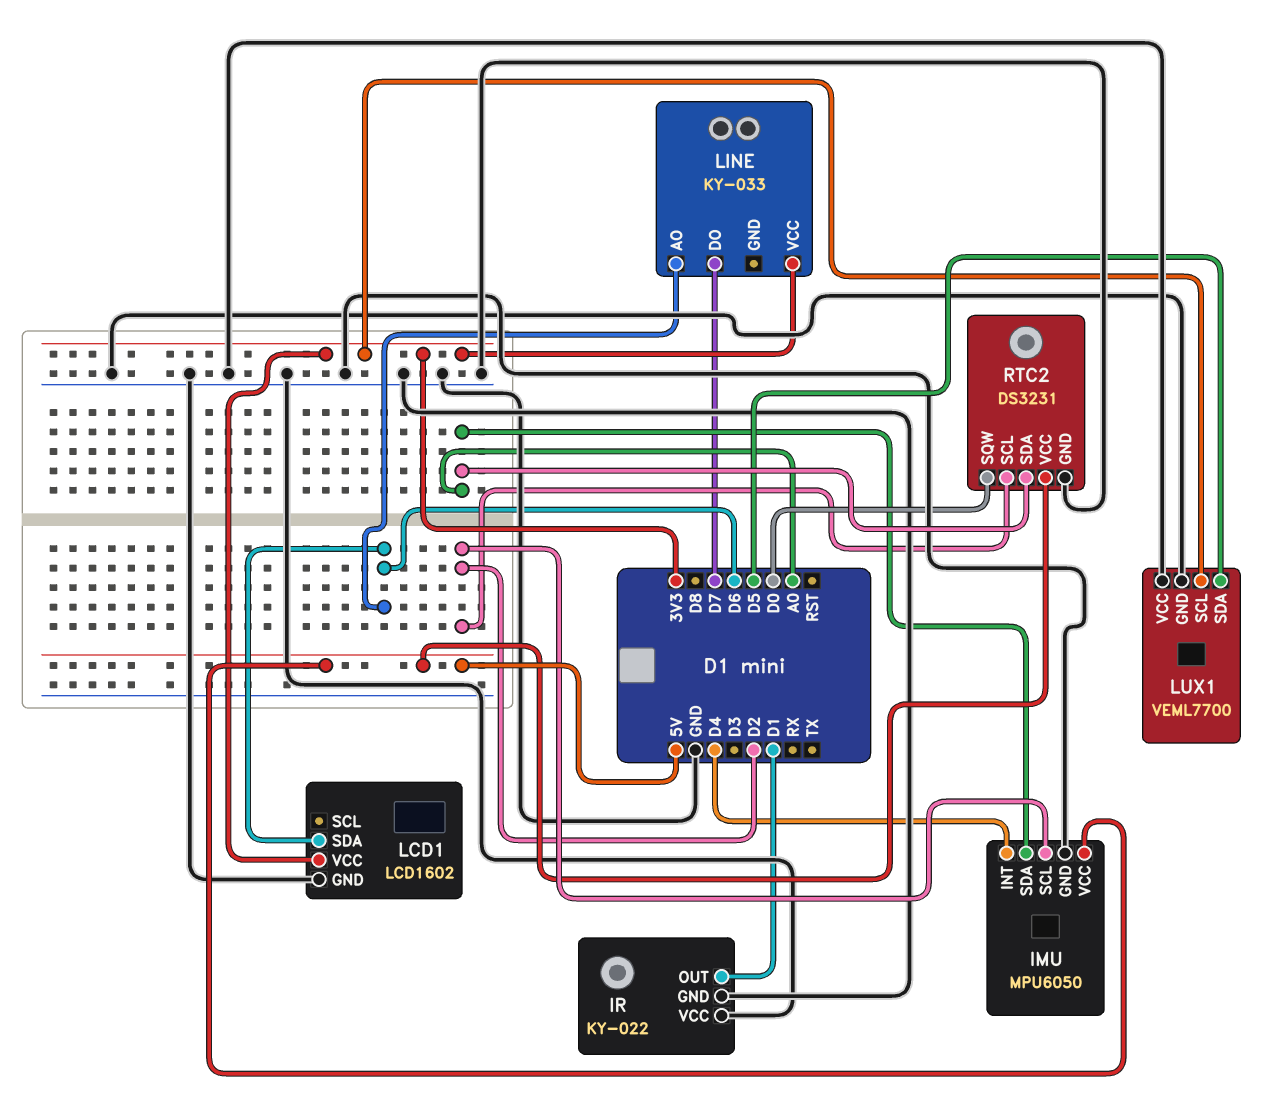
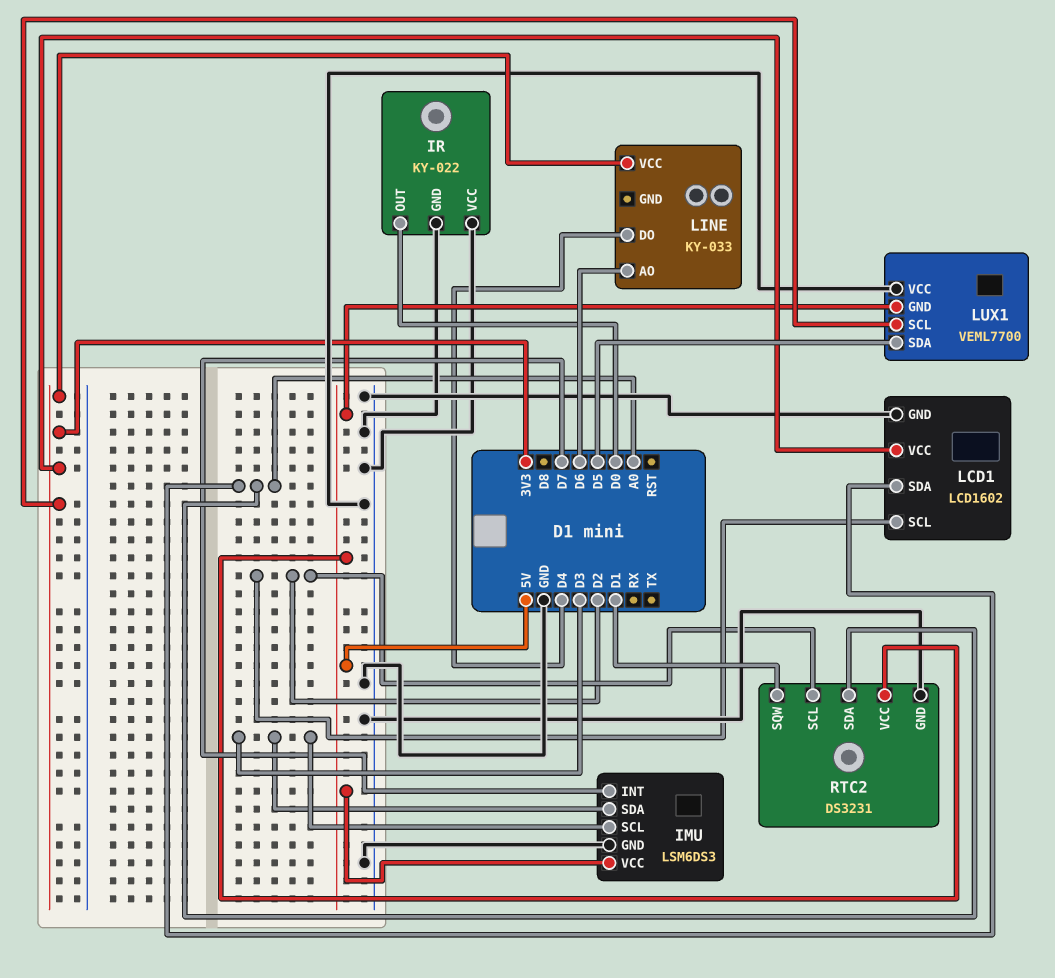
IMU: MPU6050 -> LSM6DS3
IMU pin INT: D4 -> D7
IMU pin SCL: D2 -> D3
IMU pin SDA: A0 -> D3
IR pin OUT: D1 -> D0
LCD1 pin SCL: none -> D2
LCD1 pin SDA: D6 -> A0
LINE pin DO: D7 -> D4
LUX1 pin GND: GND -> 5V
RTC2 pin SQW: D0 -> D1

